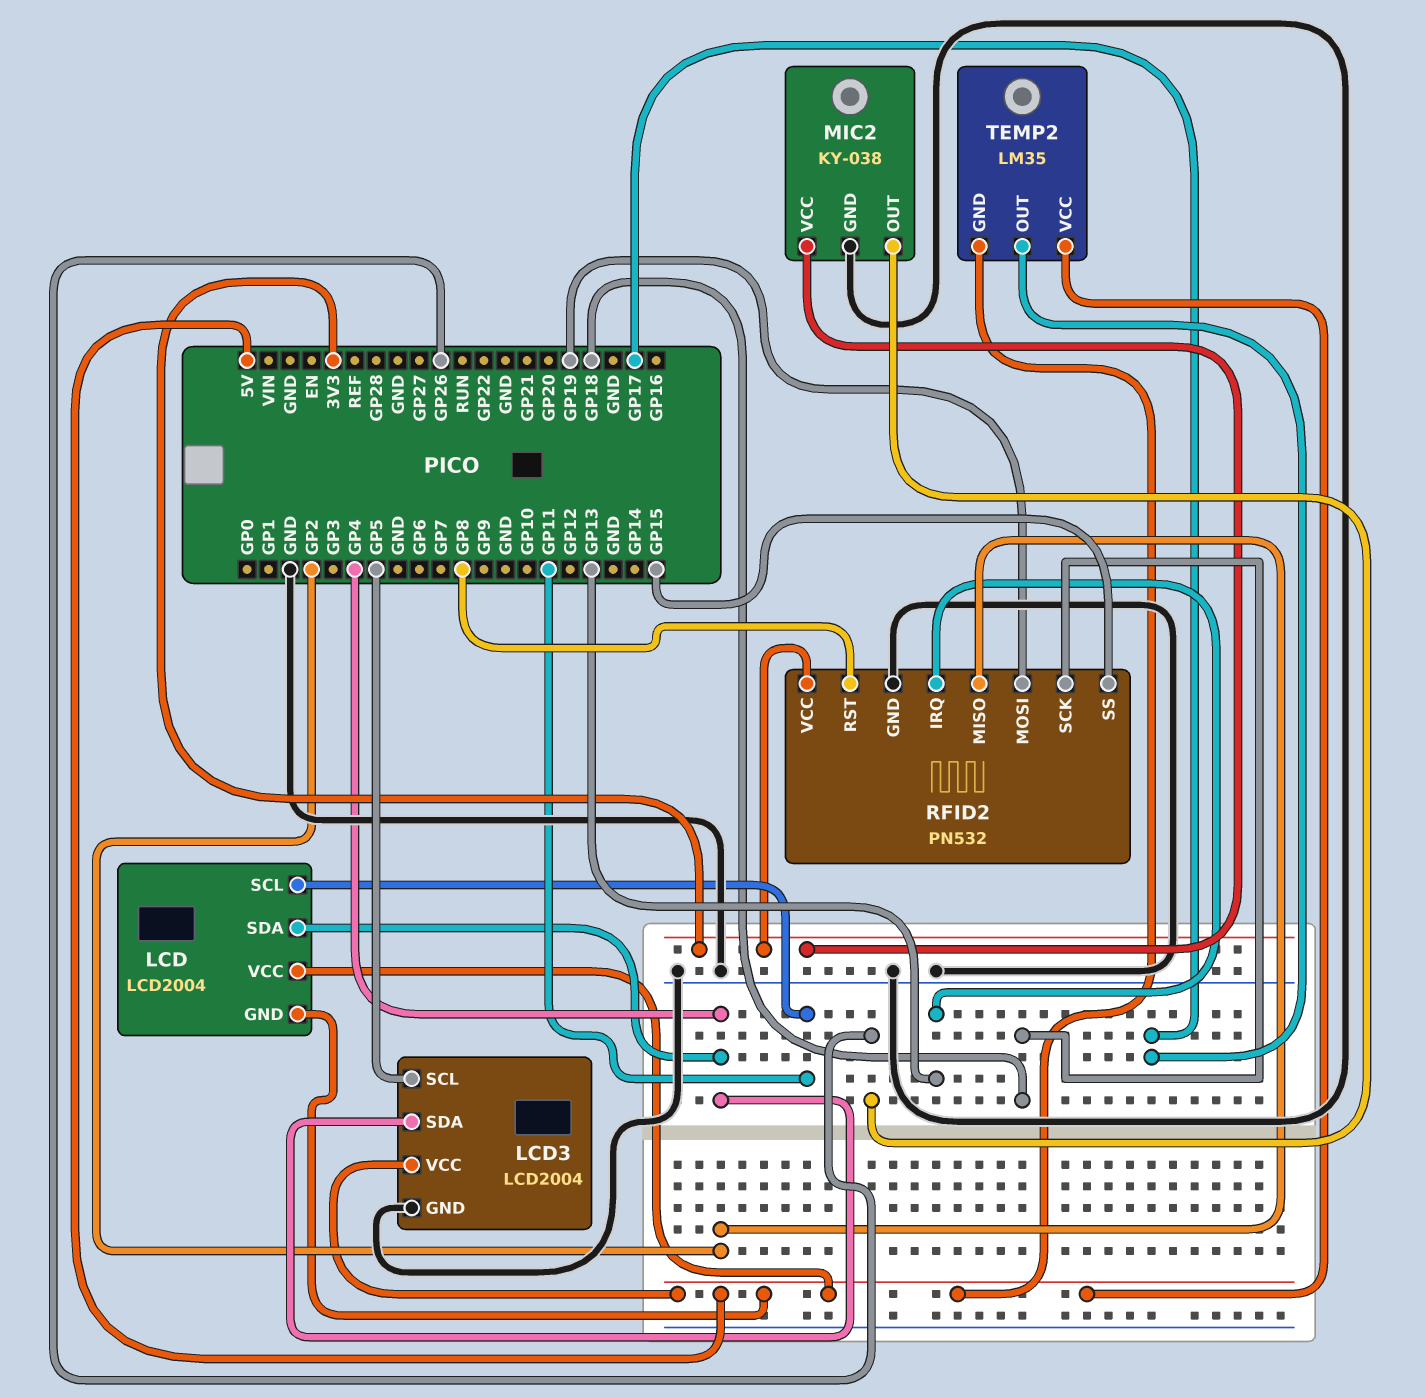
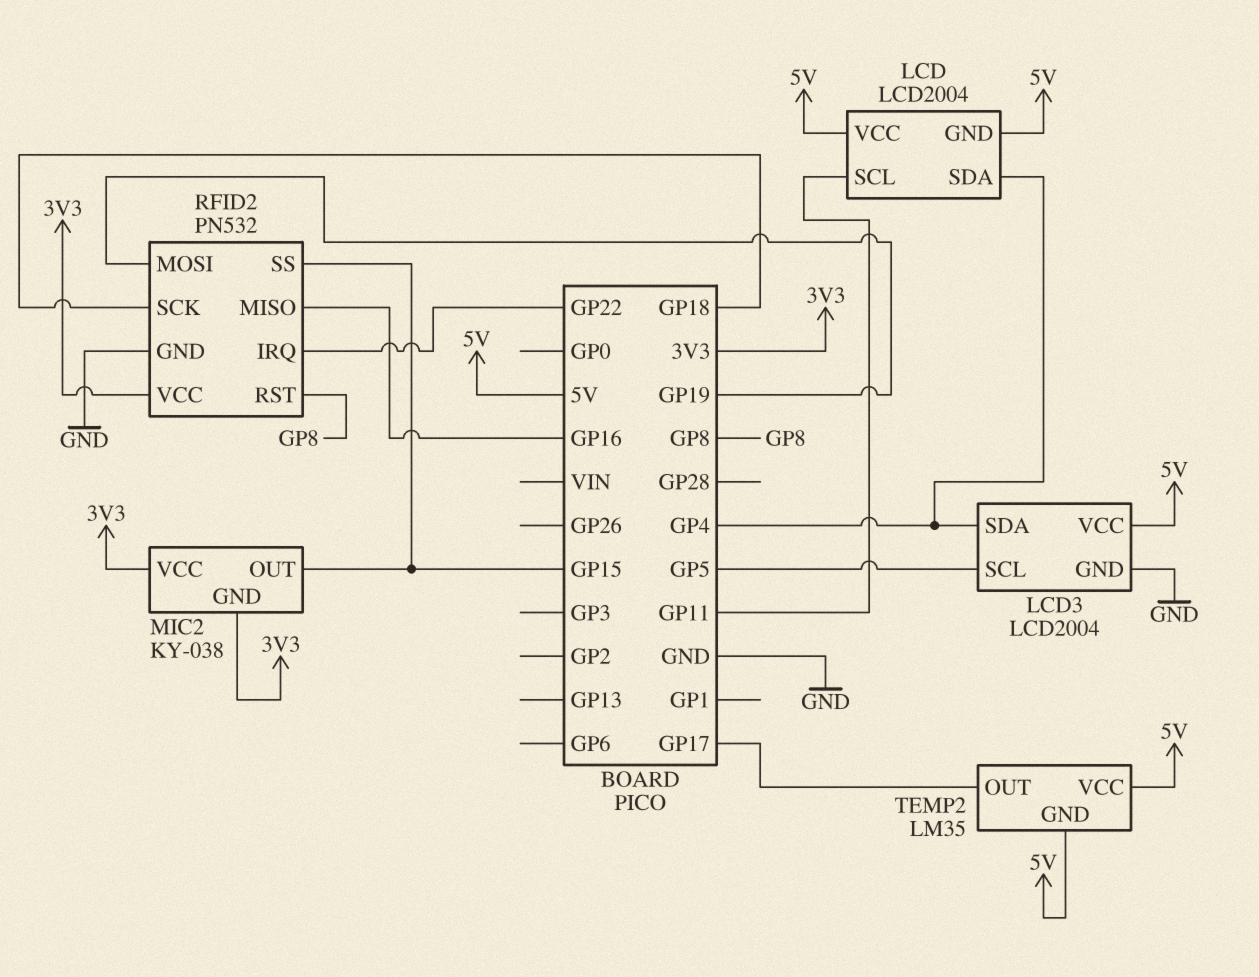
MIC2 pin GND: GND -> 3V3
MIC2 pin OUT: GP26 -> GP15
RFID2 pin IRQ: GP13 -> GP22
RFID2 pin MISO: GP2 -> GP16

